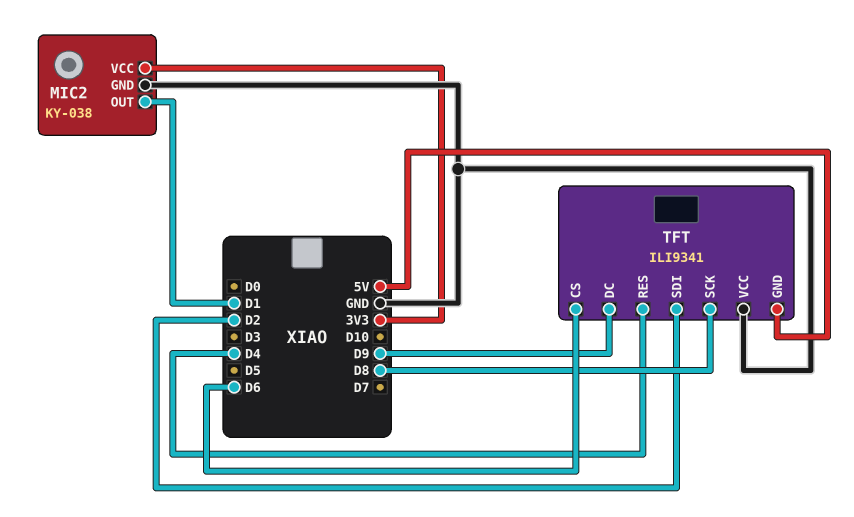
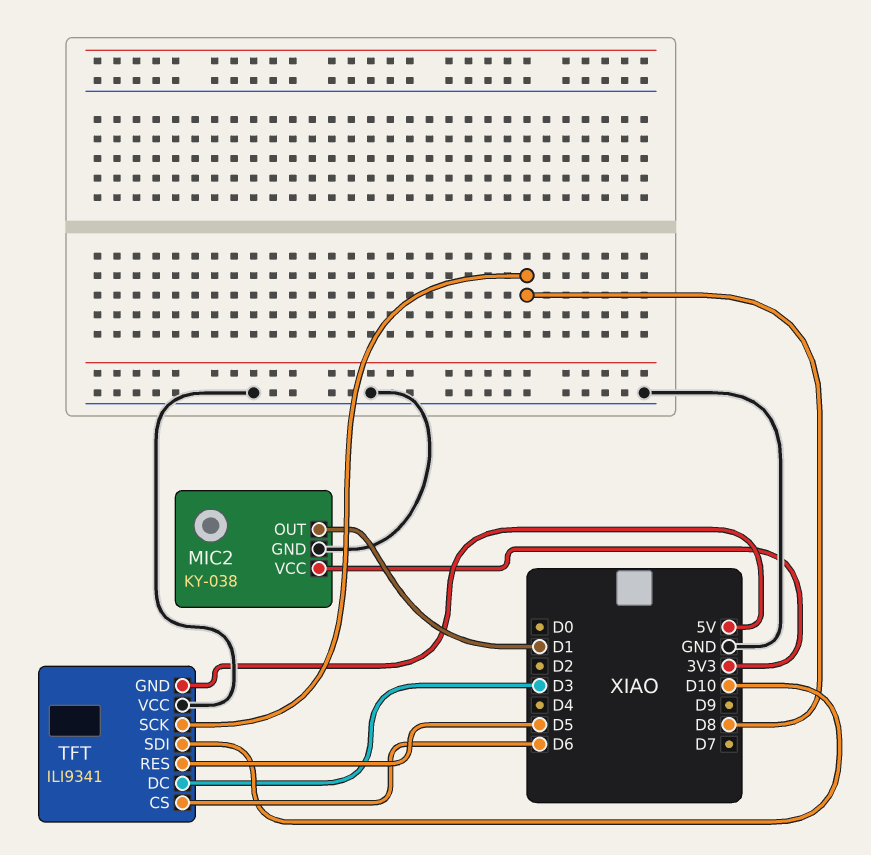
TFT pin DC: D9 -> D3
TFT pin RES: D4 -> D5
TFT pin SDI: D2 -> D10

